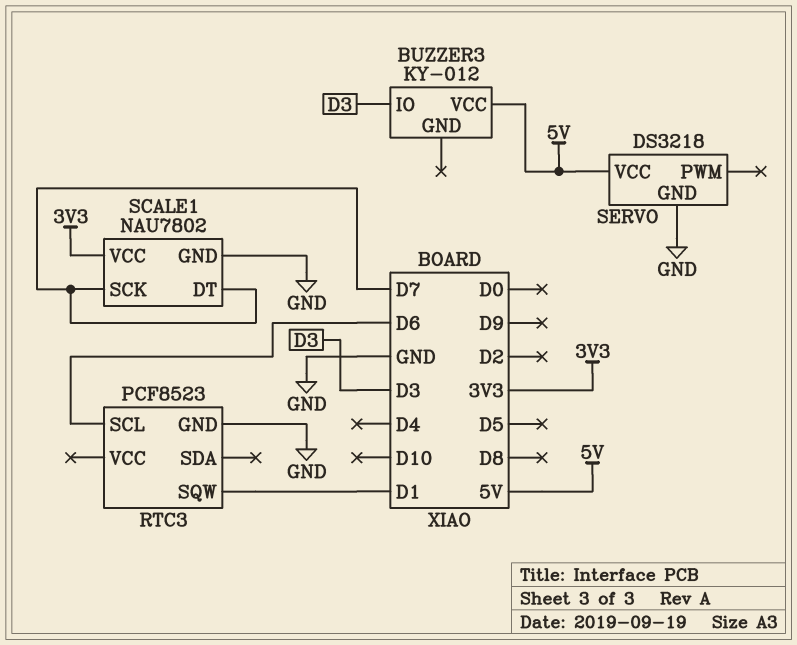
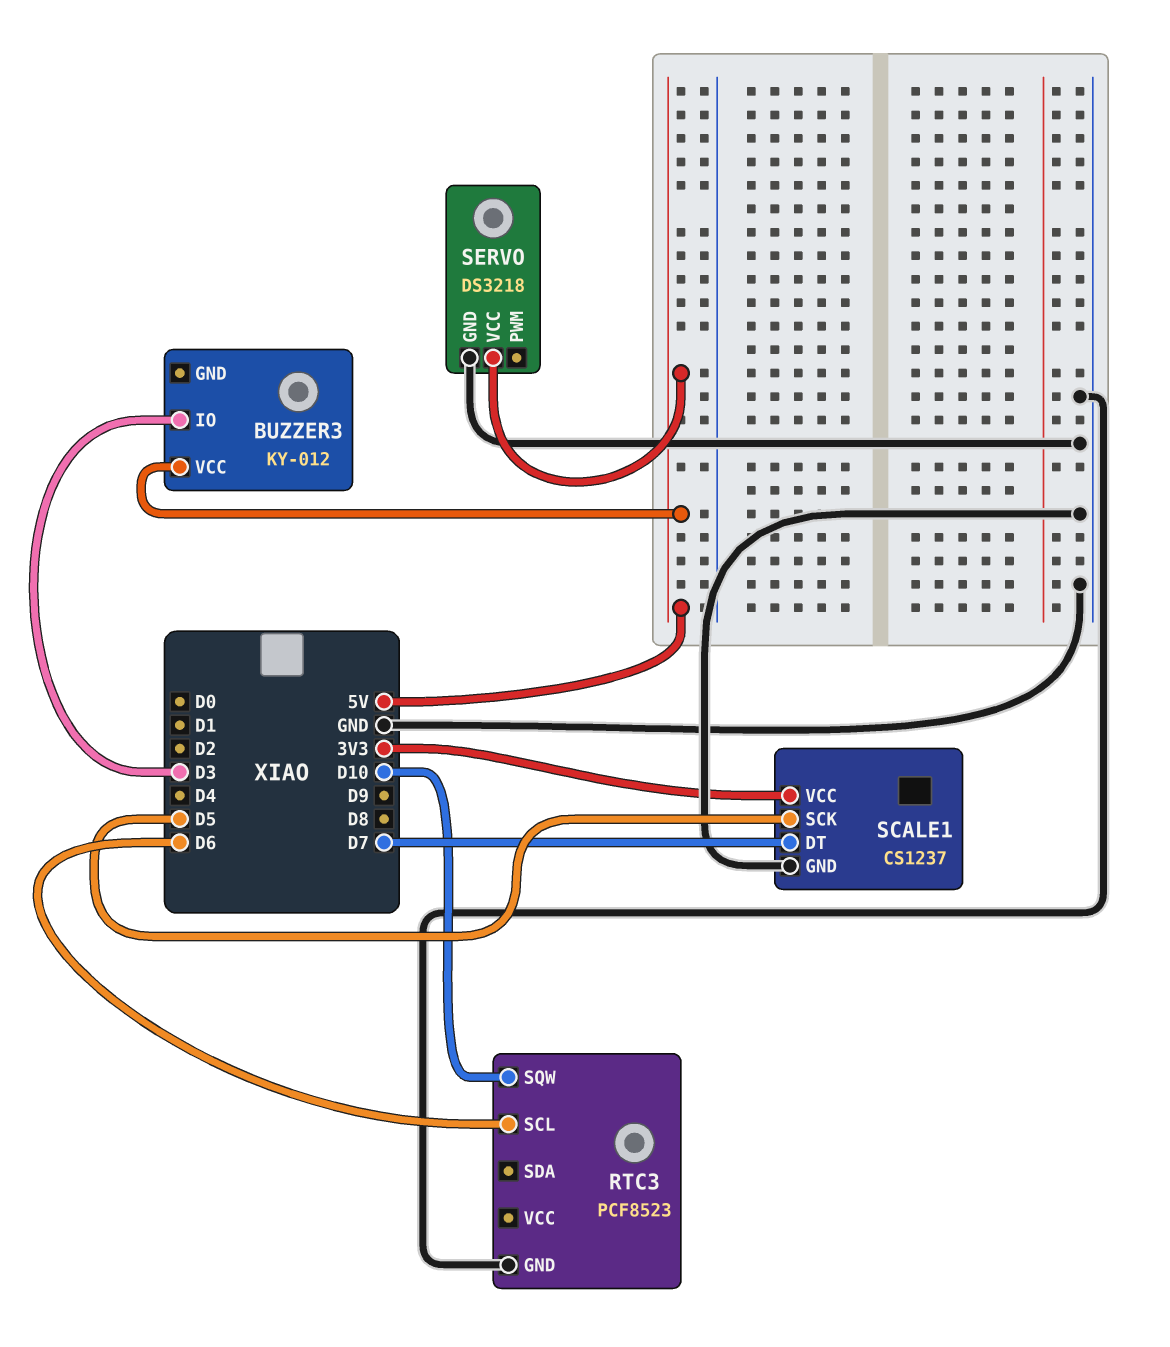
RTC3 pin SQW: D1 -> D10
SCALE1: NAU7802 -> CS1237
SCALE1 pin SCK: D7 -> D5

